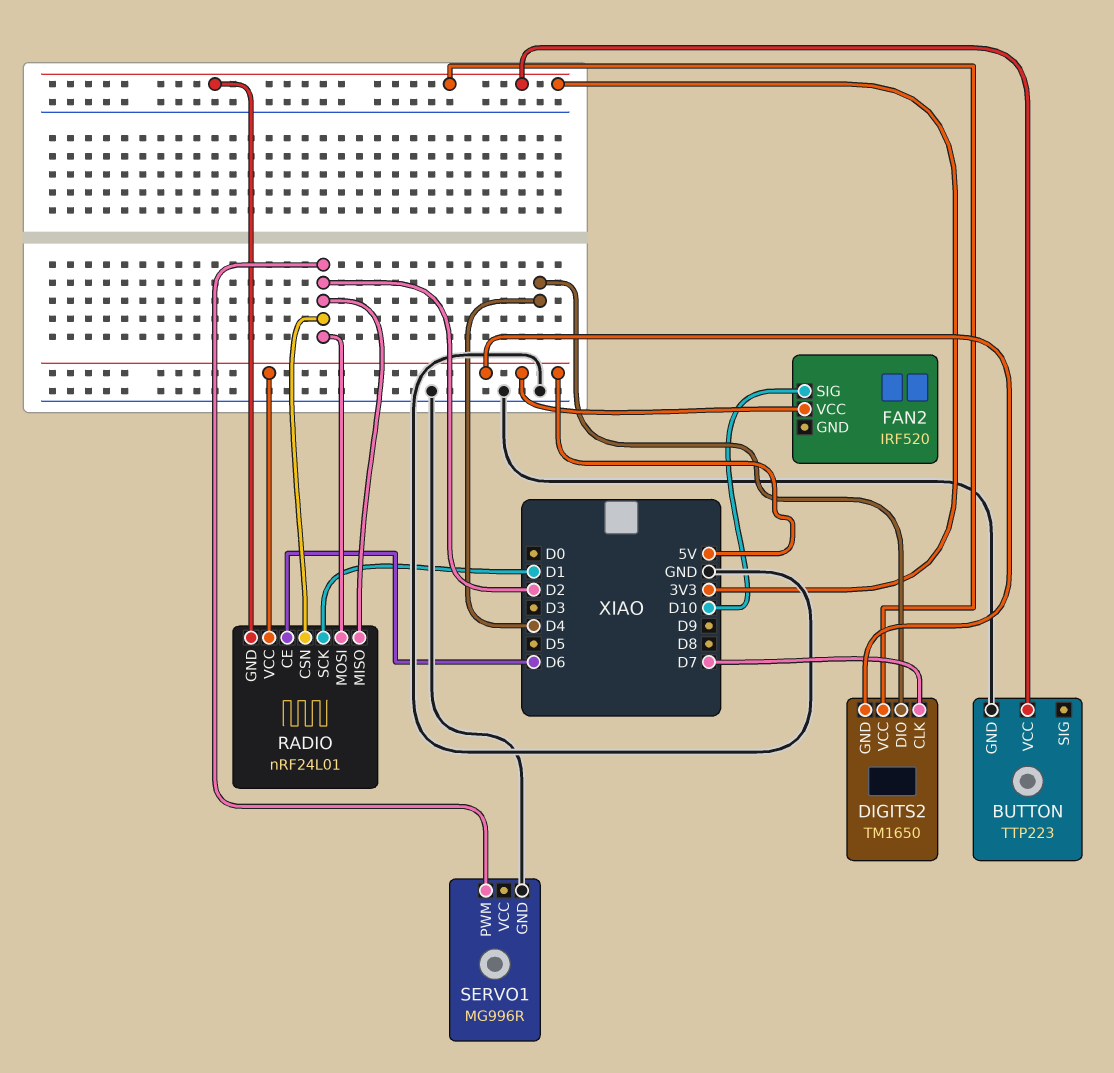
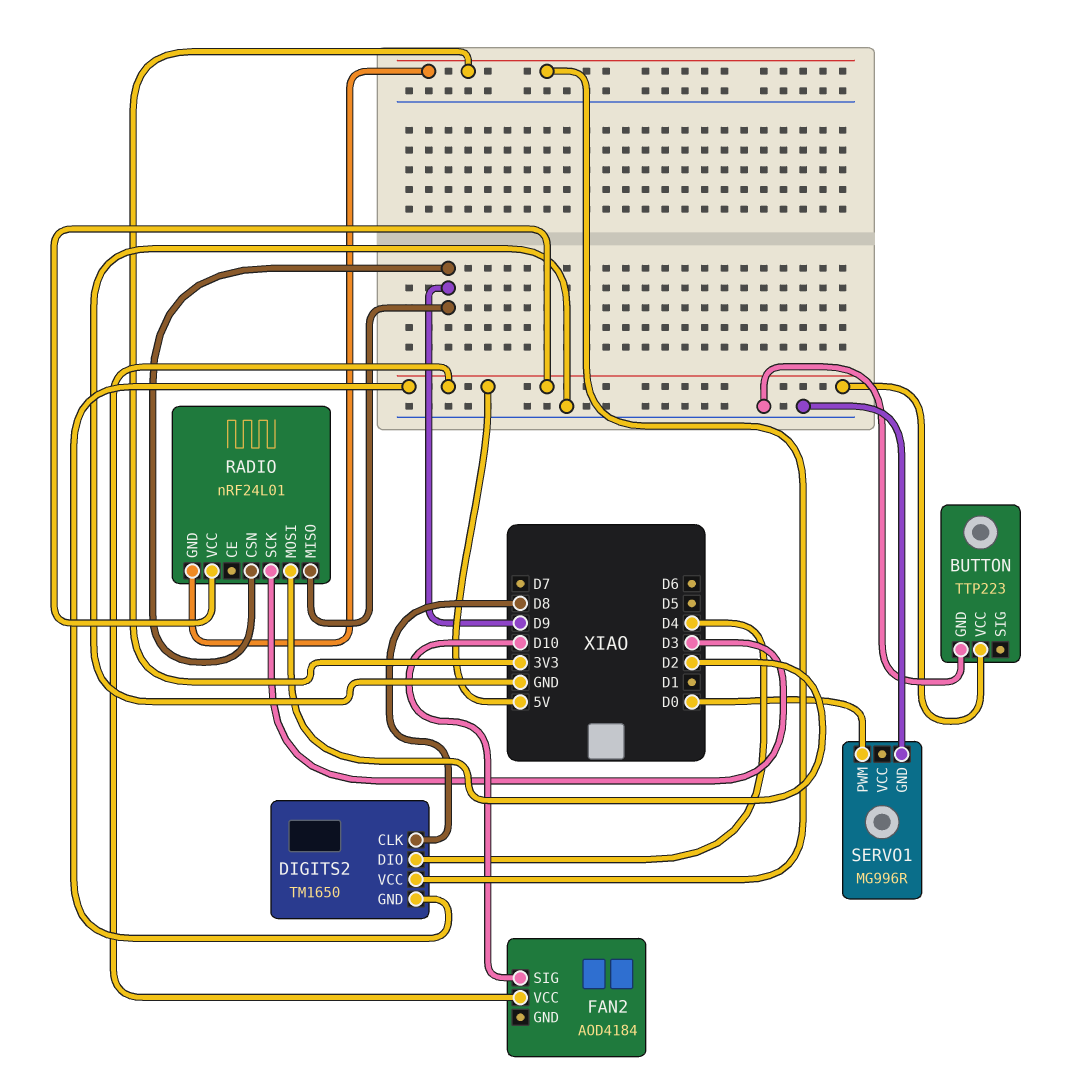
BUTTON pin VCC: 3V3 -> 5V
DIGITS2 pin CLK: D7 -> D8
FAN2: IRF520 -> AOD4184
RADIO pin CE: D6 -> none
RADIO pin CSN: D2 -> D9
RADIO pin MISO: D2 -> D9
RADIO pin SCK: D1 -> D3
SERVO1 pin PWM: D2 -> D0

